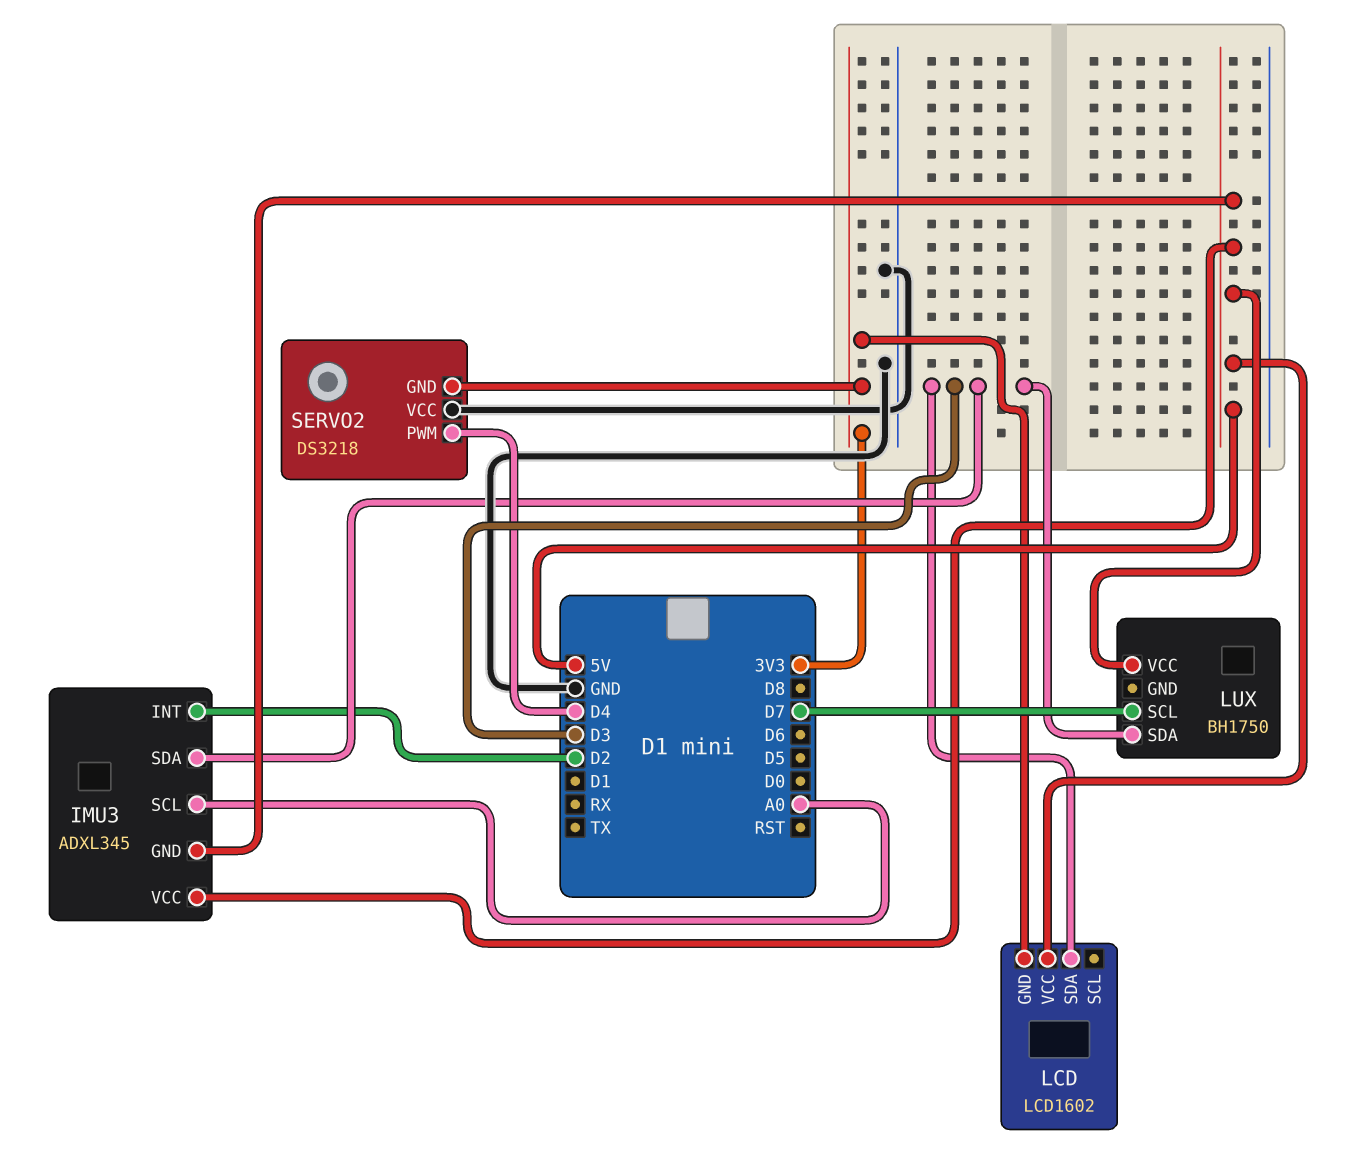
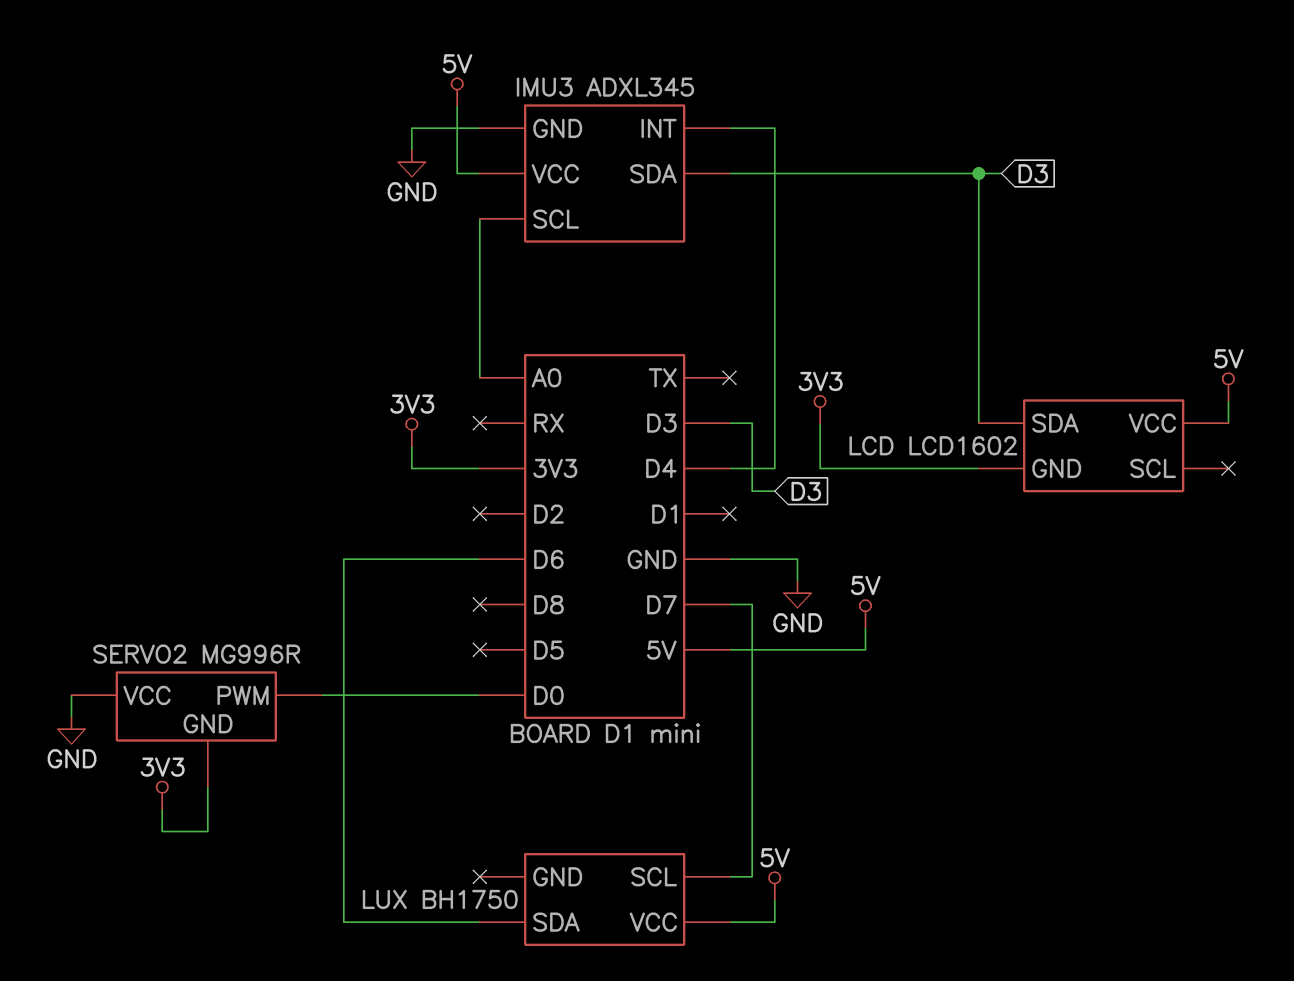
IMU3 pin GND: 5V -> GND
IMU3 pin INT: D2 -> D4
LUX pin SDA: D3 -> D6
SERVO2: DS3218 -> MG996R
SERVO2 pin PWM: D4 -> D0

